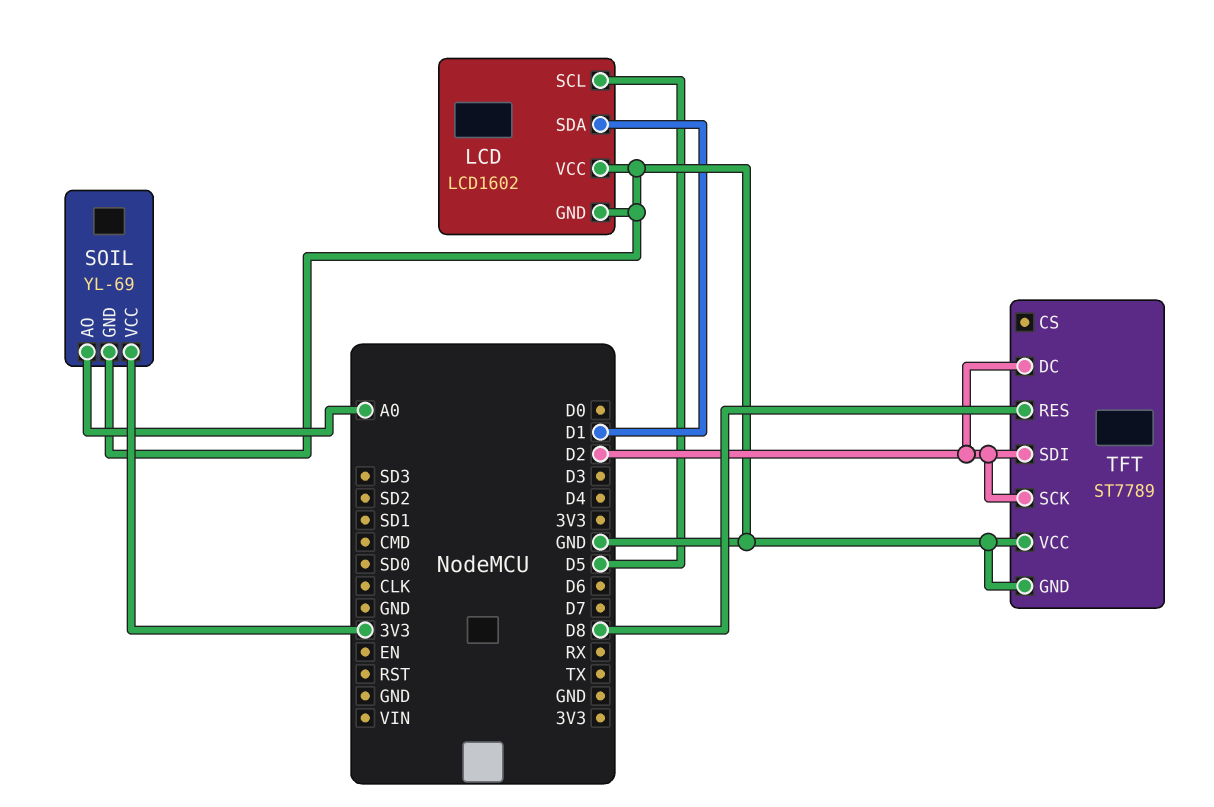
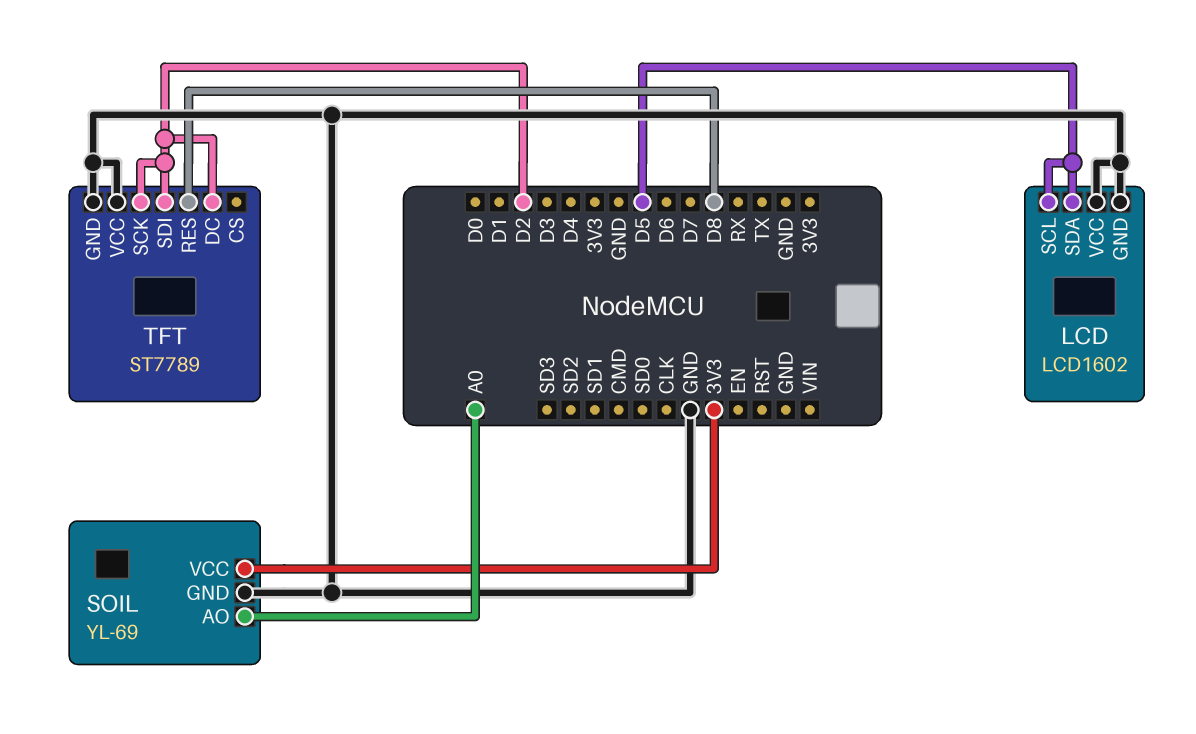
LCD pin SDA: D1 -> D5

